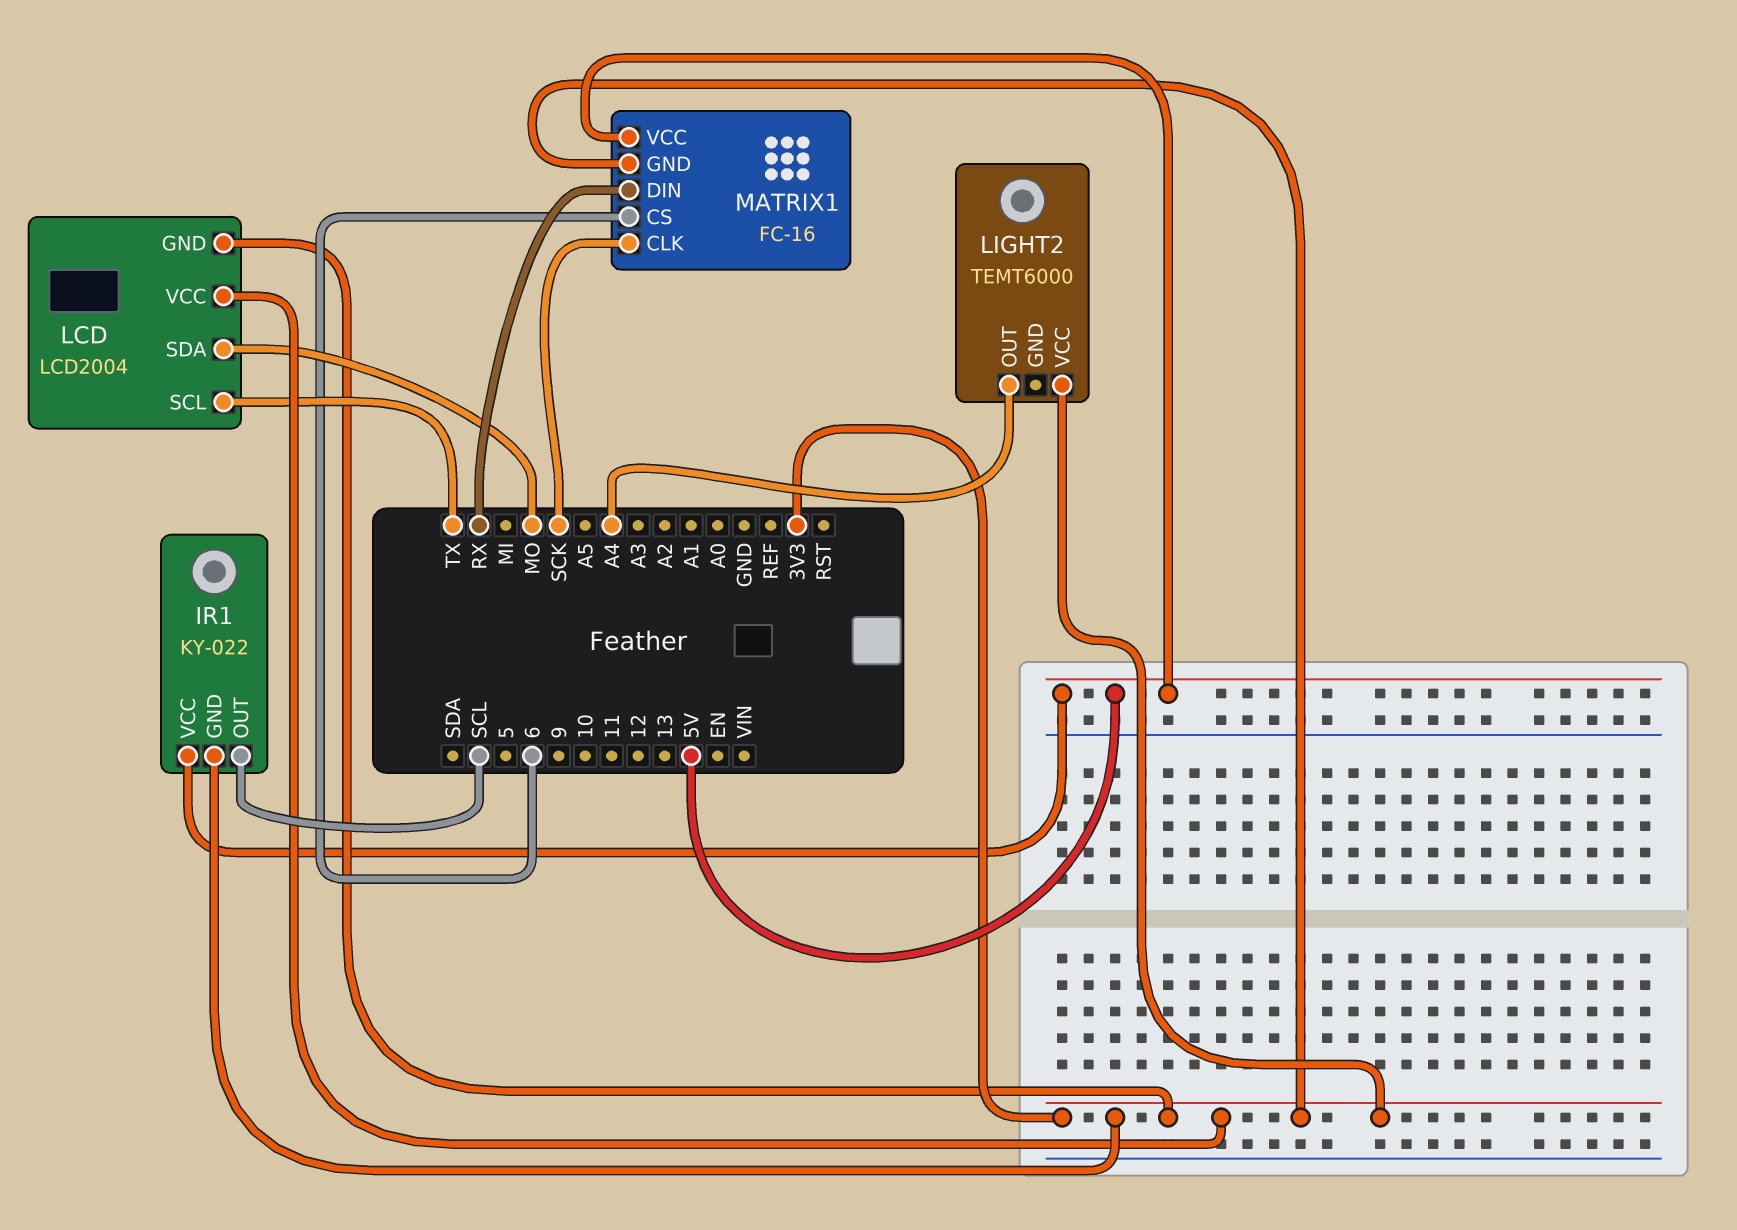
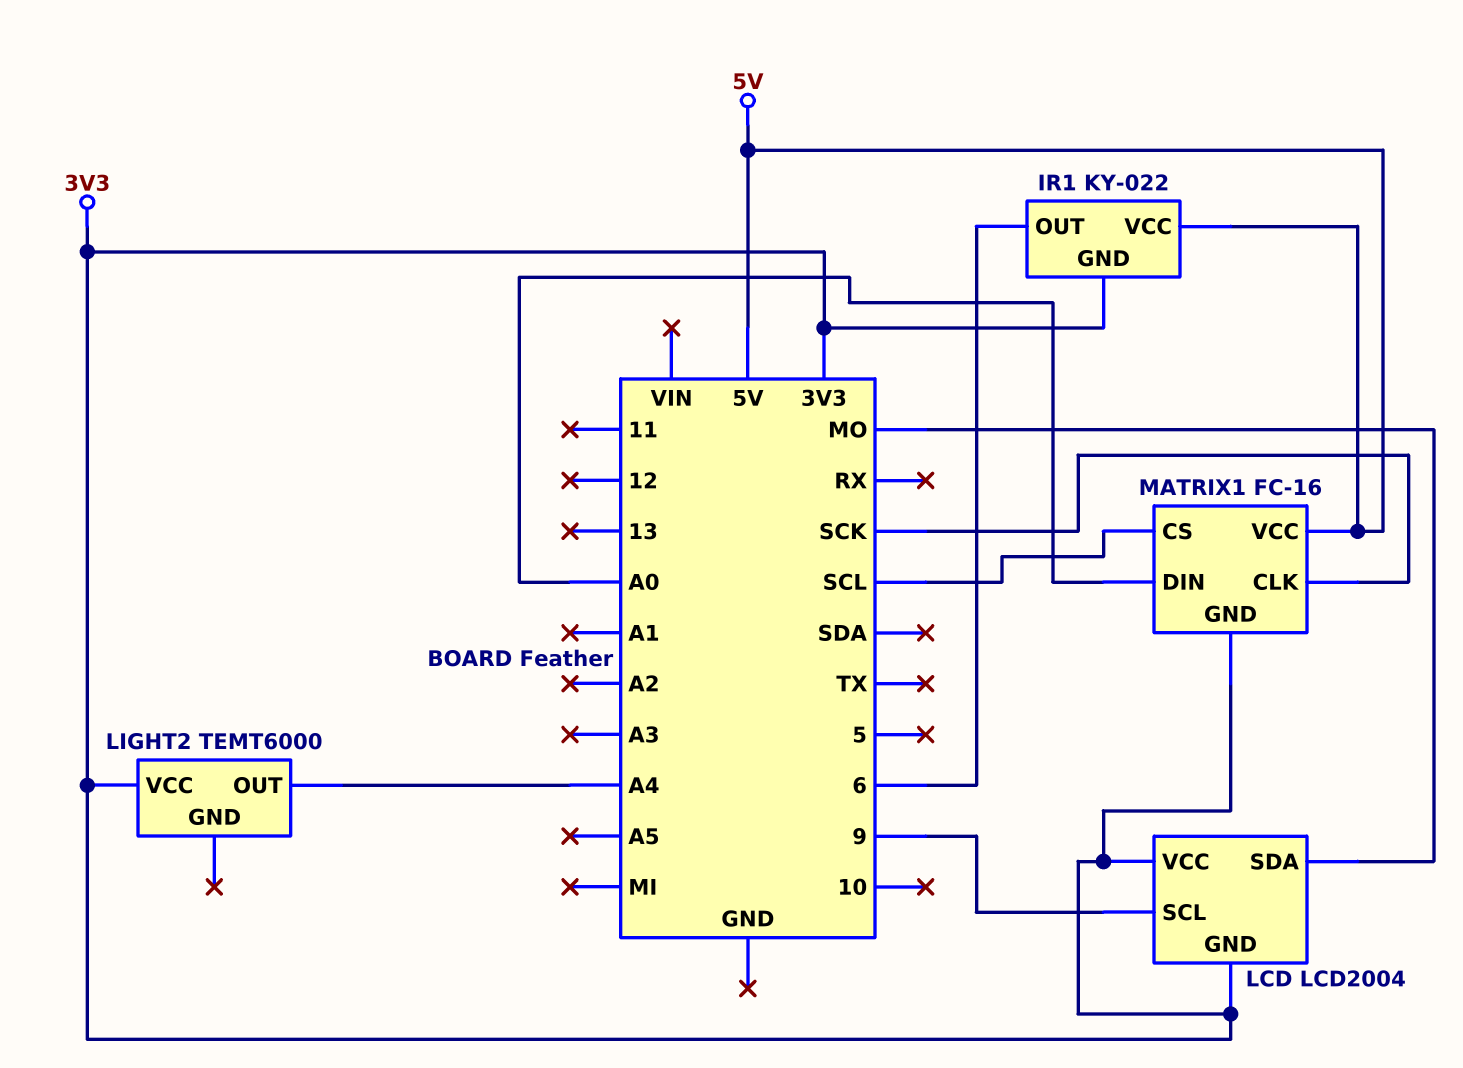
IR1 pin OUT: SCL -> 6
LCD pin SCL: TX -> 9
MATRIX1 pin CS: 6 -> SCL
MATRIX1 pin DIN: RX -> A0

